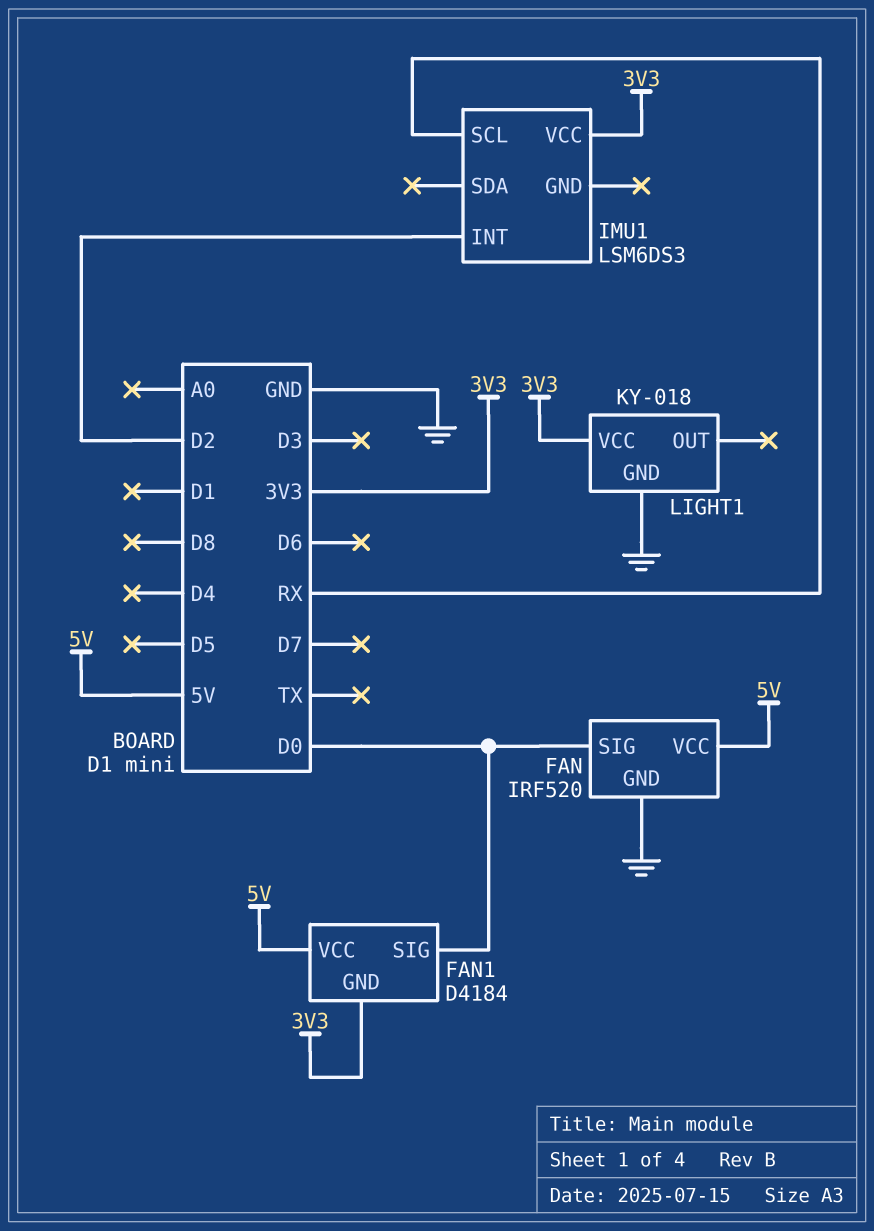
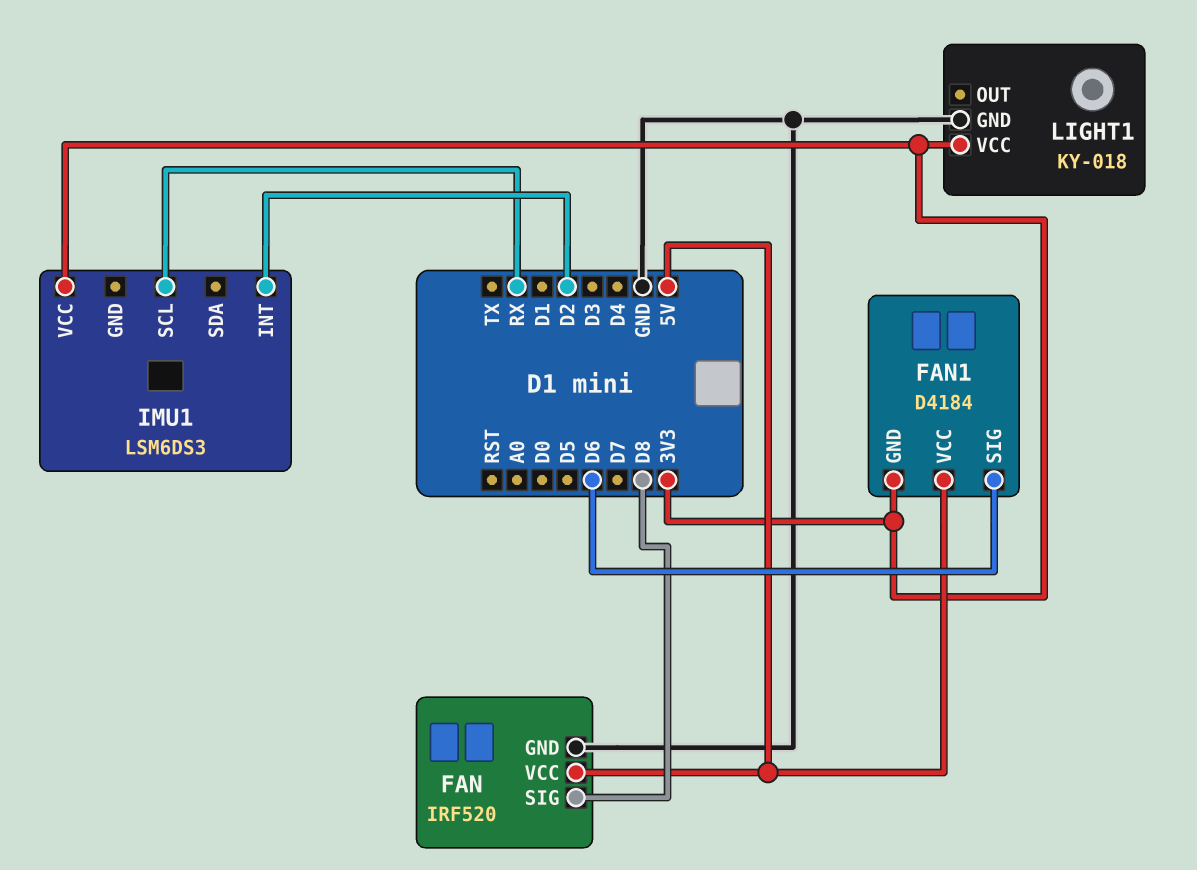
FAN pin SIG: D0 -> D8
FAN1 pin SIG: D0 -> D6

